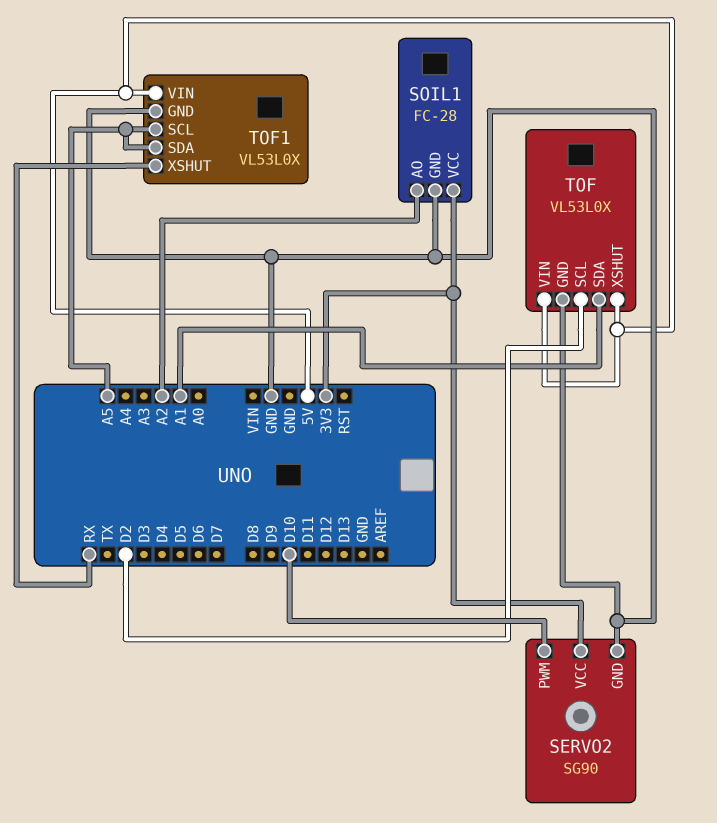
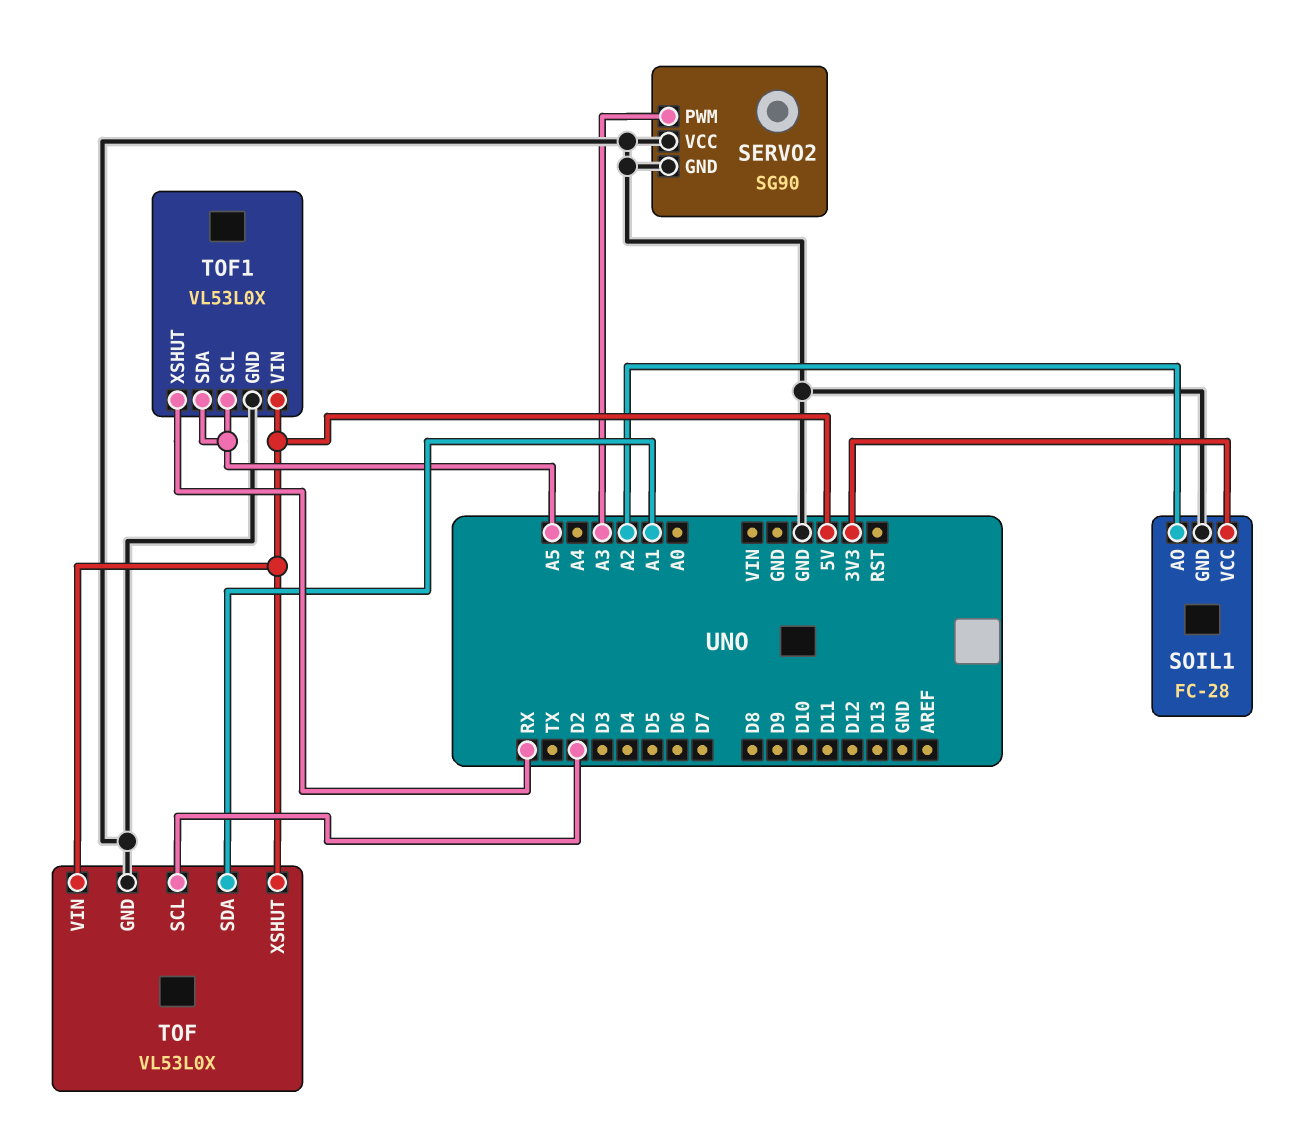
SERVO2 pin PWM: D10 -> A3
SERVO2 pin VCC: 3V3 -> GND

